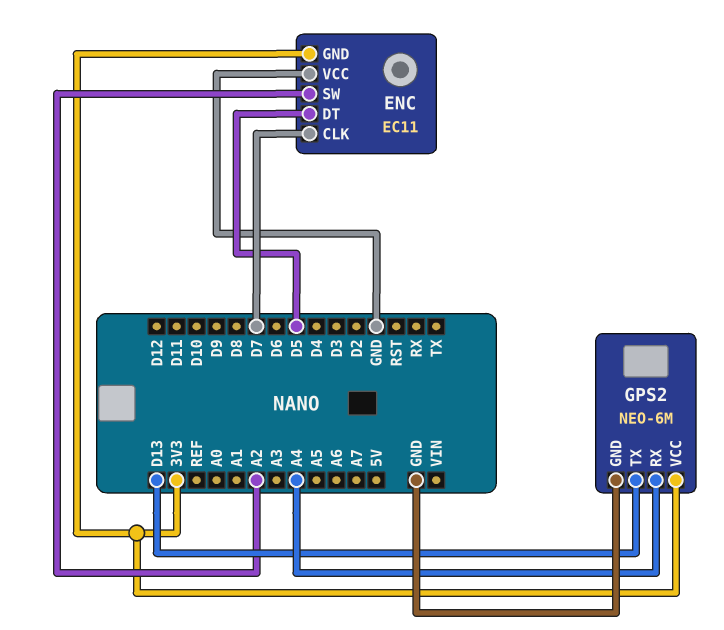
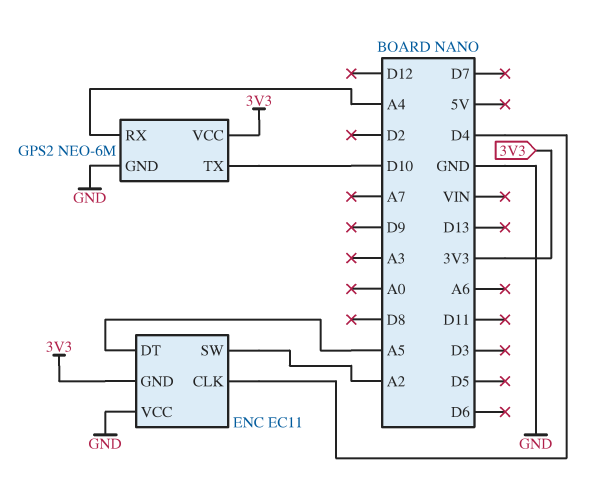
ENC pin CLK: D7 -> D4
ENC pin DT: D5 -> A5
GPS2 pin TX: D13 -> D10

